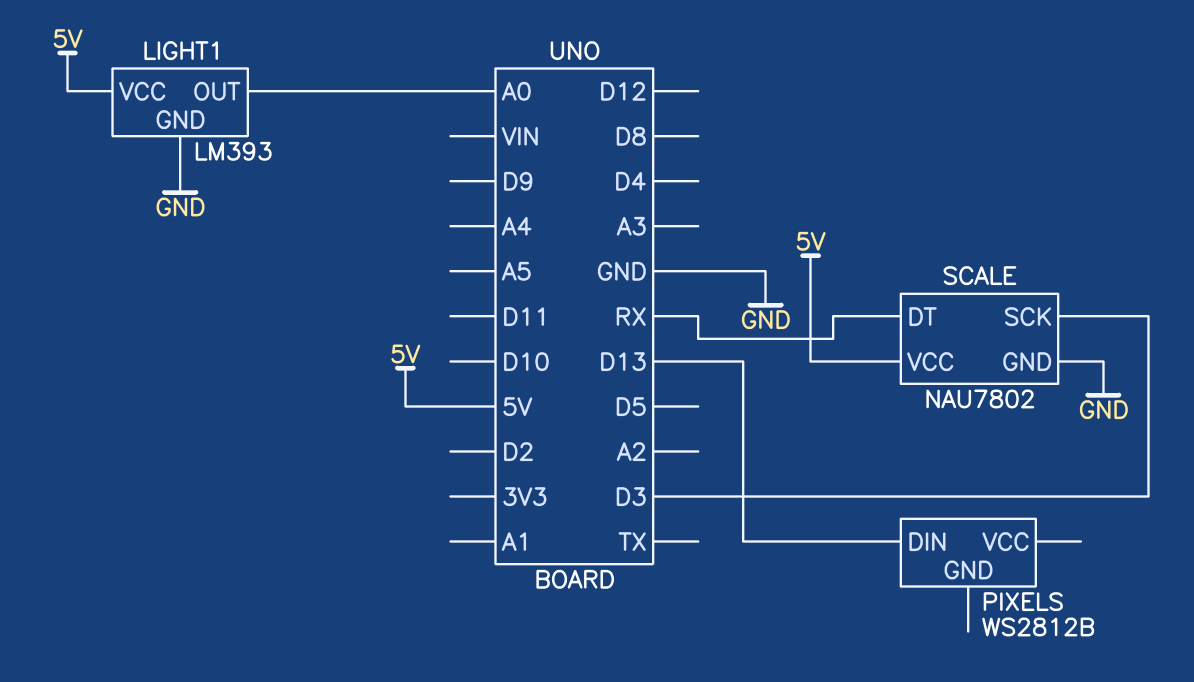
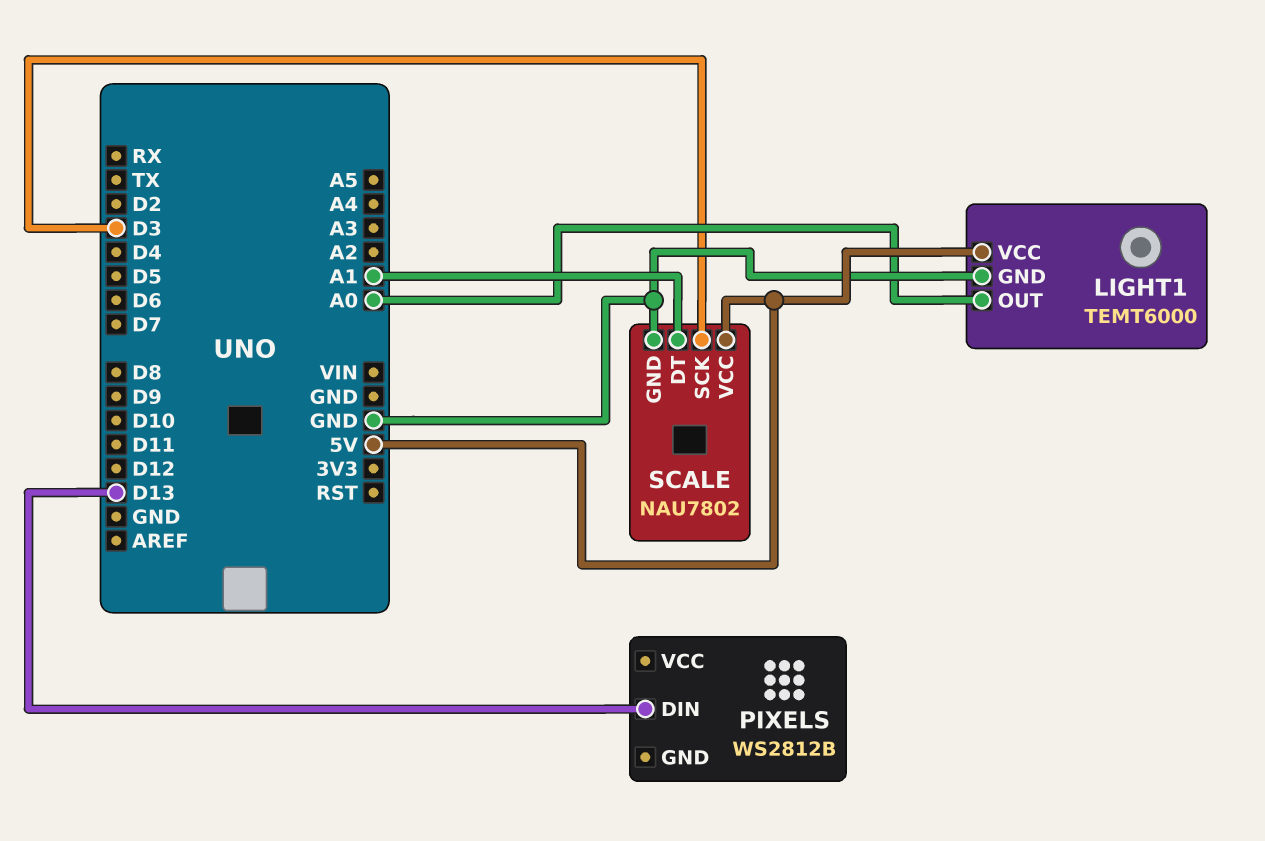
LIGHT1: LM393 -> TEMT6000
SCALE pin DT: RX -> A1

